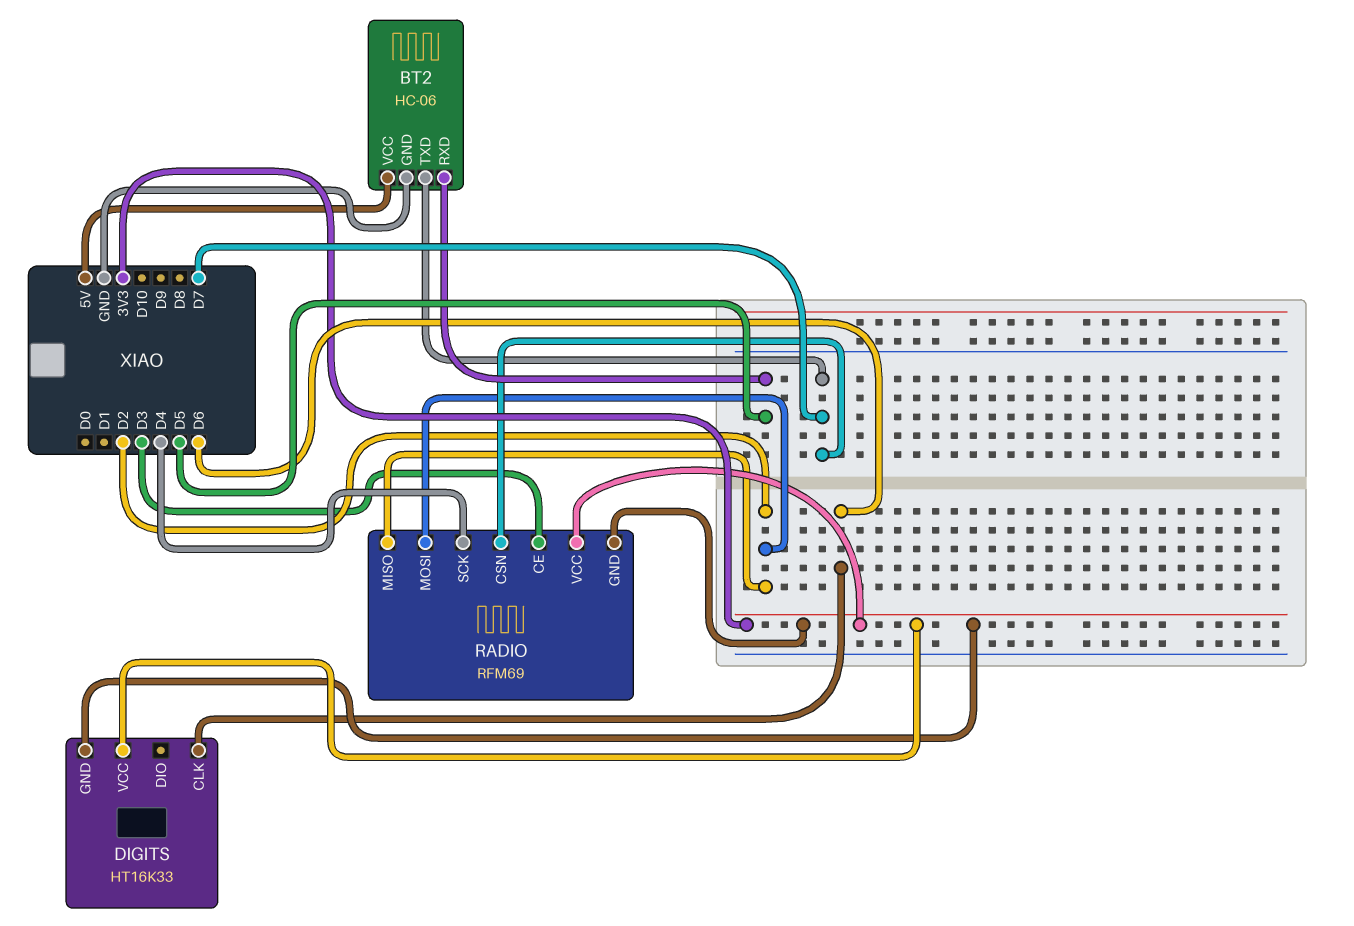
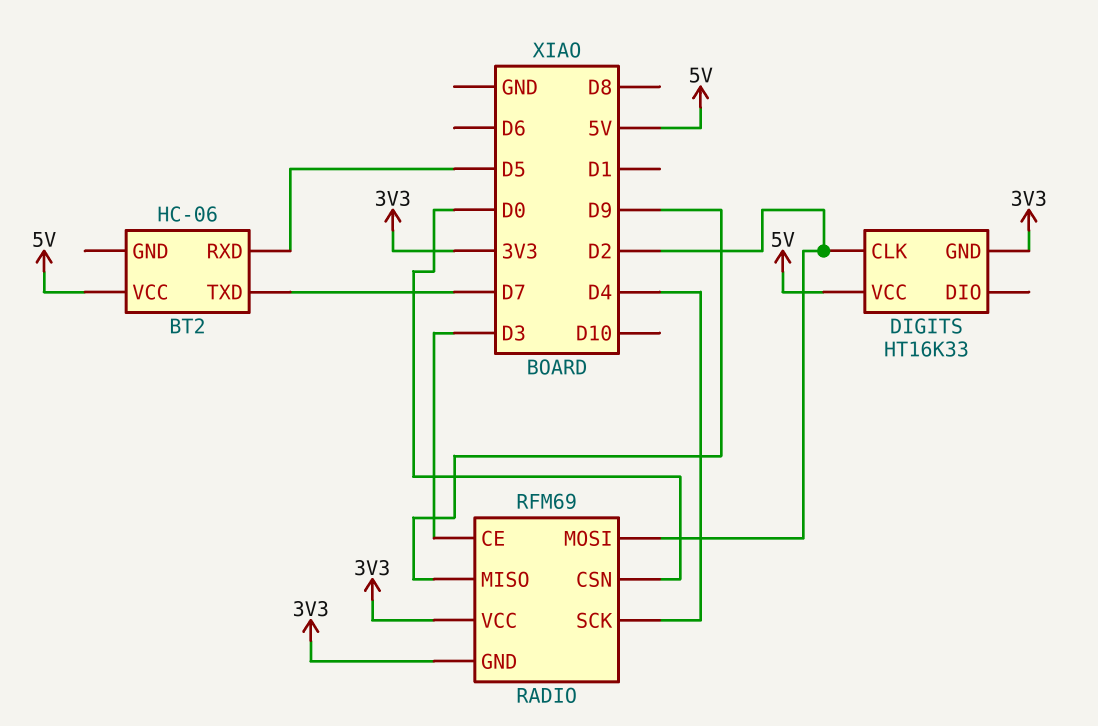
BT2 pin GND: GND -> none
DIGITS pin CLK: D6 -> D2
DIGITS pin VCC: 3V3 -> 5V
RADIO pin CSN: D7 -> D0
RADIO pin MISO: D2 -> D9

